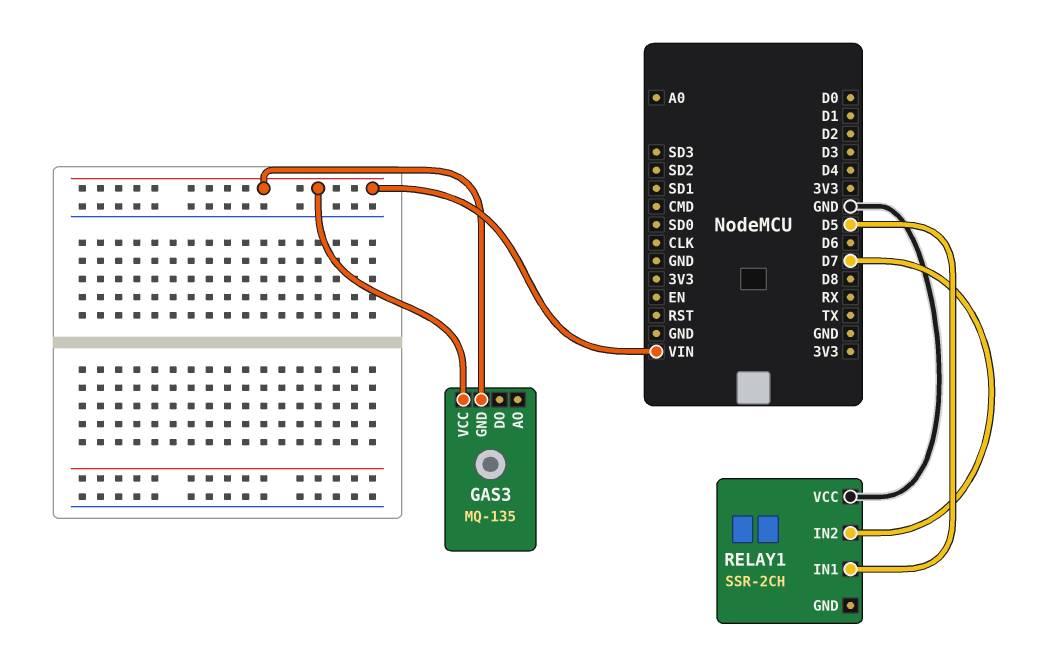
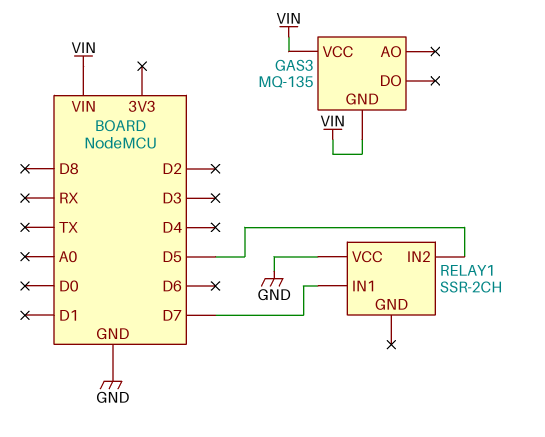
RELAY1 pin IN1: D5 -> D7
RELAY1 pin IN2: D7 -> D5

